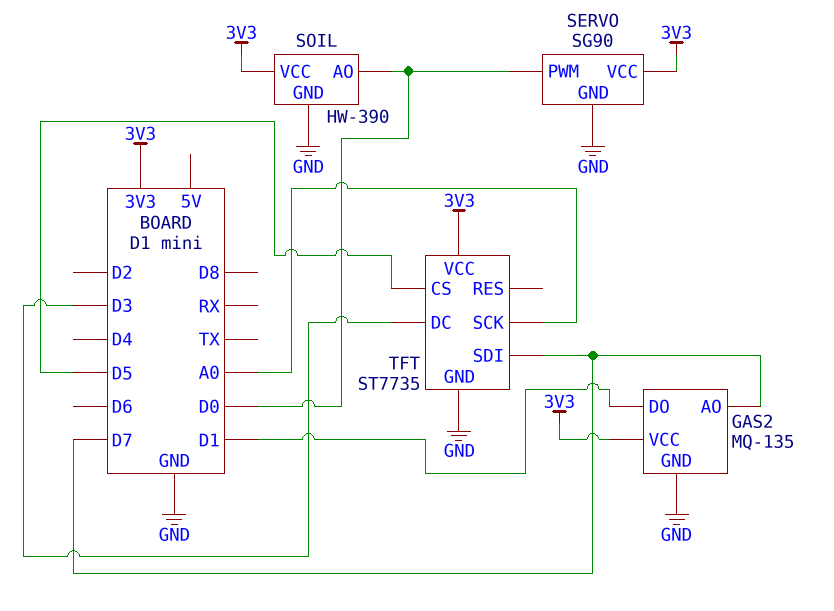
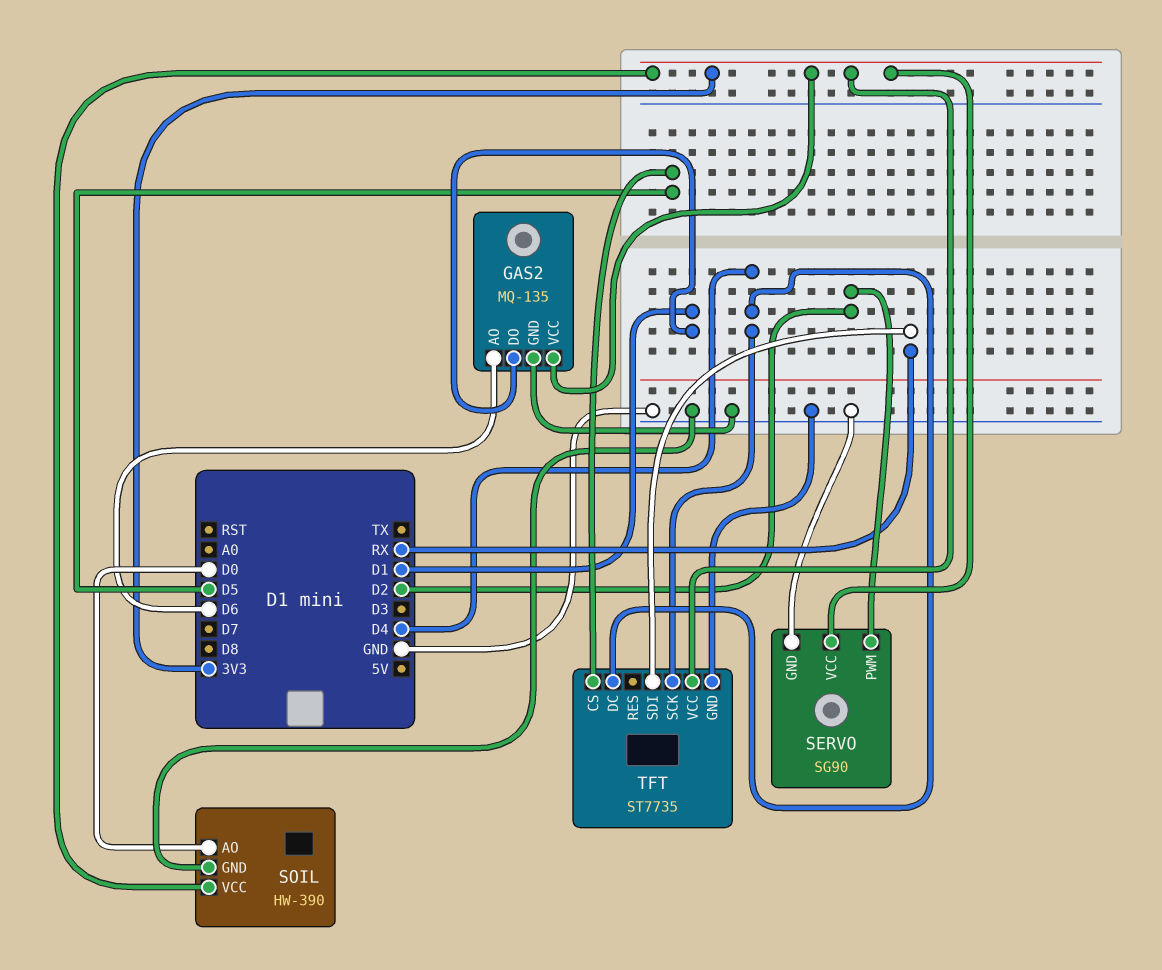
GAS2 pin AO: D7 -> D6
SERVO pin PWM: D0 -> D2
TFT pin DC: D3 -> D4
TFT pin SCK: A0 -> D4
TFT pin SDI: D7 -> RX

